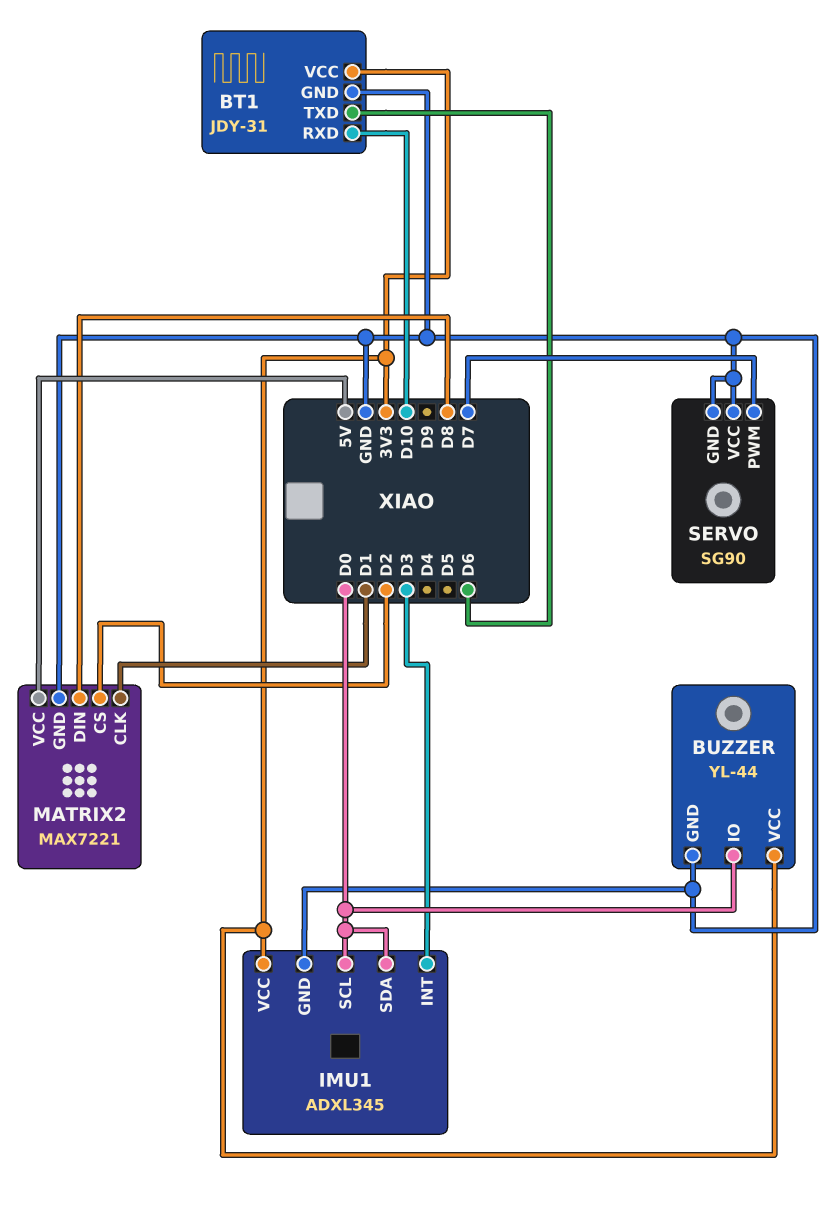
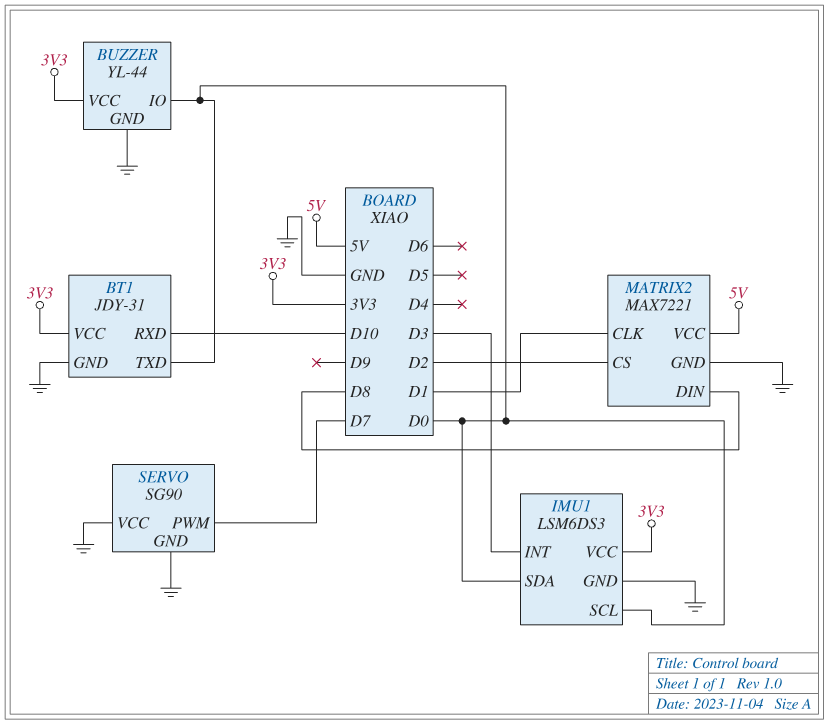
BT1 pin TXD: D6 -> D0
IMU1: ADXL345 -> LSM6DS3

